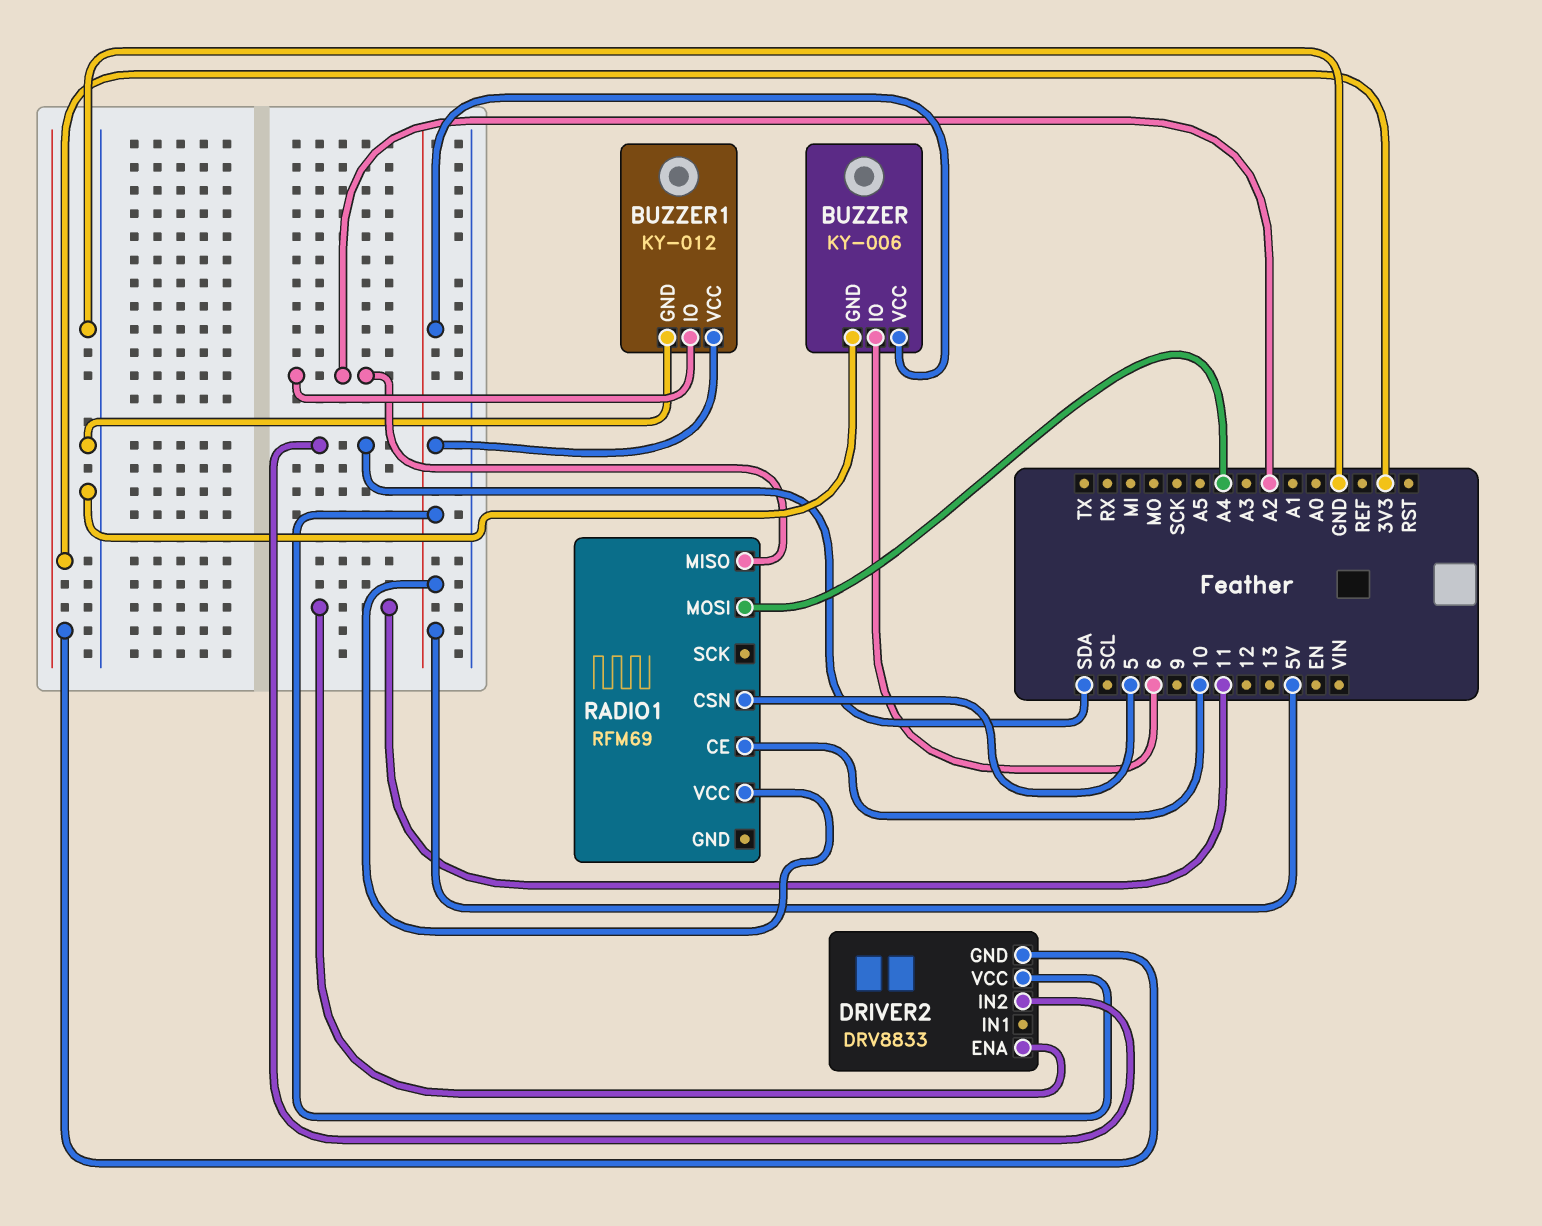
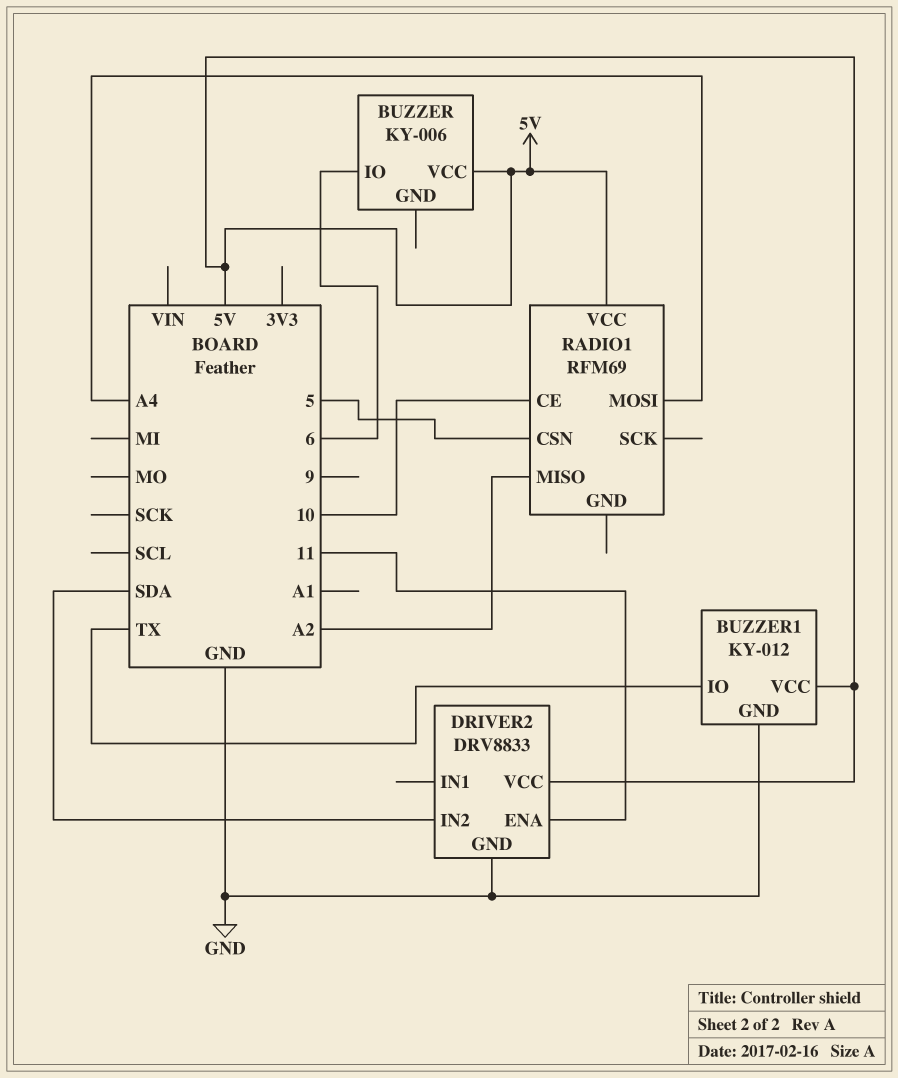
BUZZER pin GND: GND -> none
BUZZER1 pin IO: A2 -> TX
DRIVER2 pin GND: 3V3 -> GND

